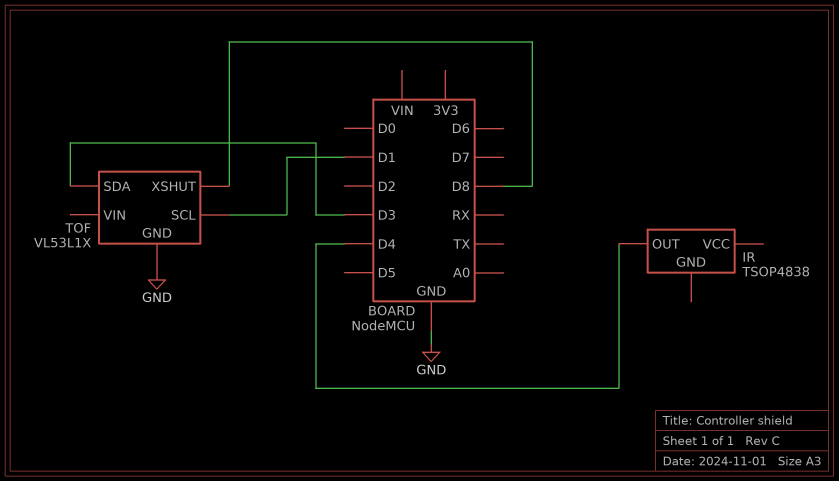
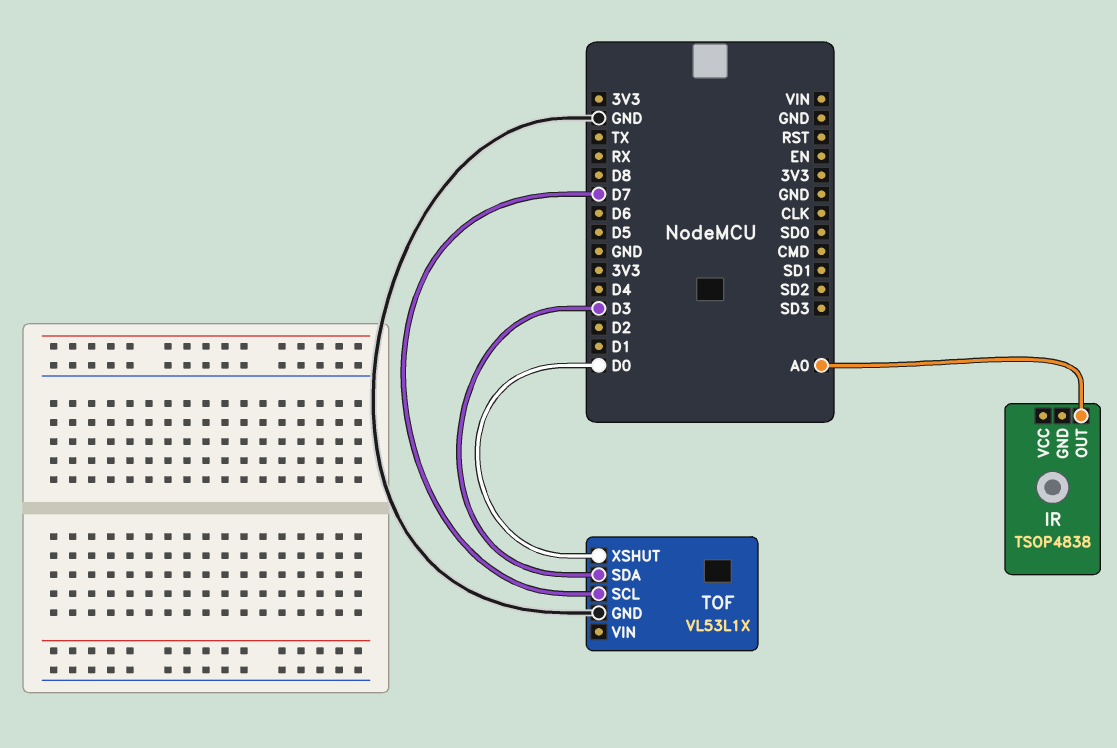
IR pin OUT: D4 -> A0
TOF pin SCL: D1 -> D7
TOF pin XSHUT: D8 -> D0

